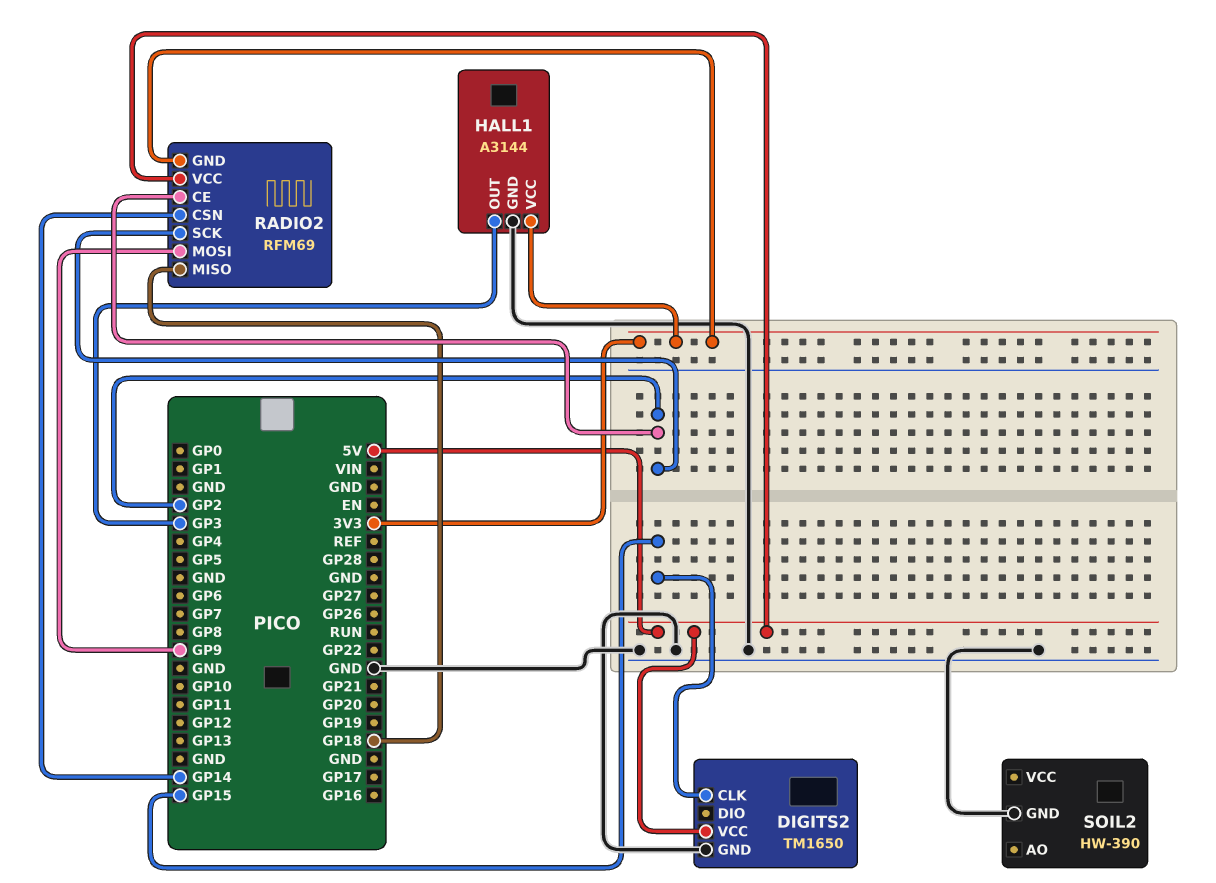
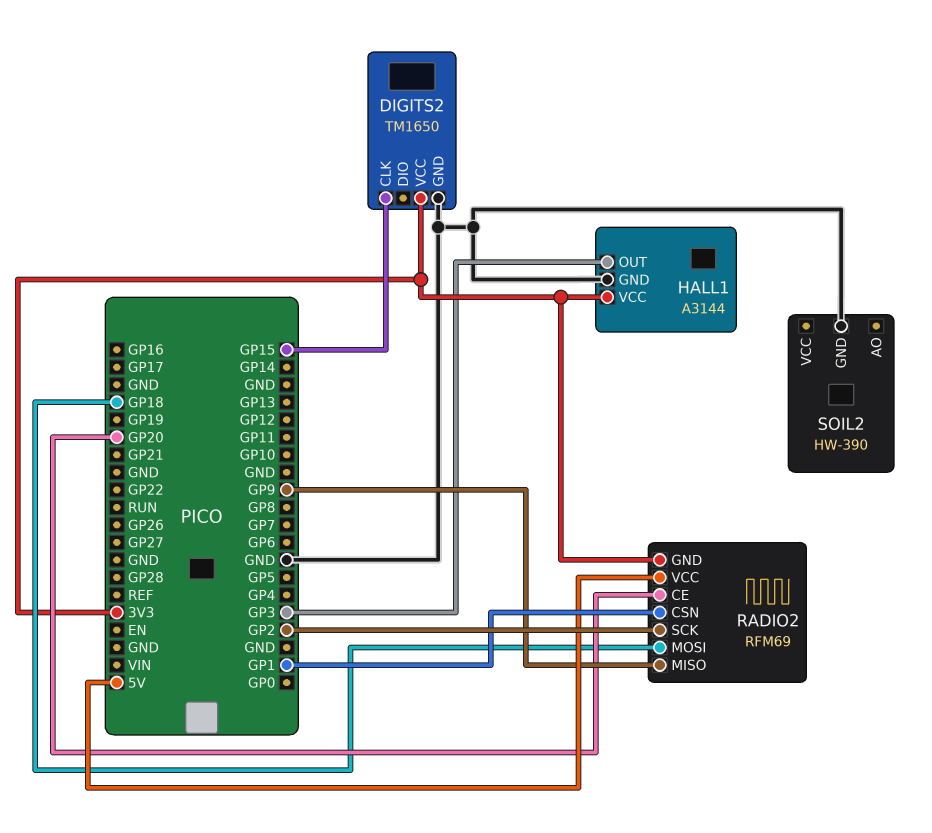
DIGITS2 pin VCC: 5V -> 3V3
RADIO2 pin CE: GP2 -> GP20
RADIO2 pin CSN: GP14 -> GP1
RADIO2 pin MISO: GP18 -> GP9
RADIO2 pin MOSI: GP9 -> GP18

